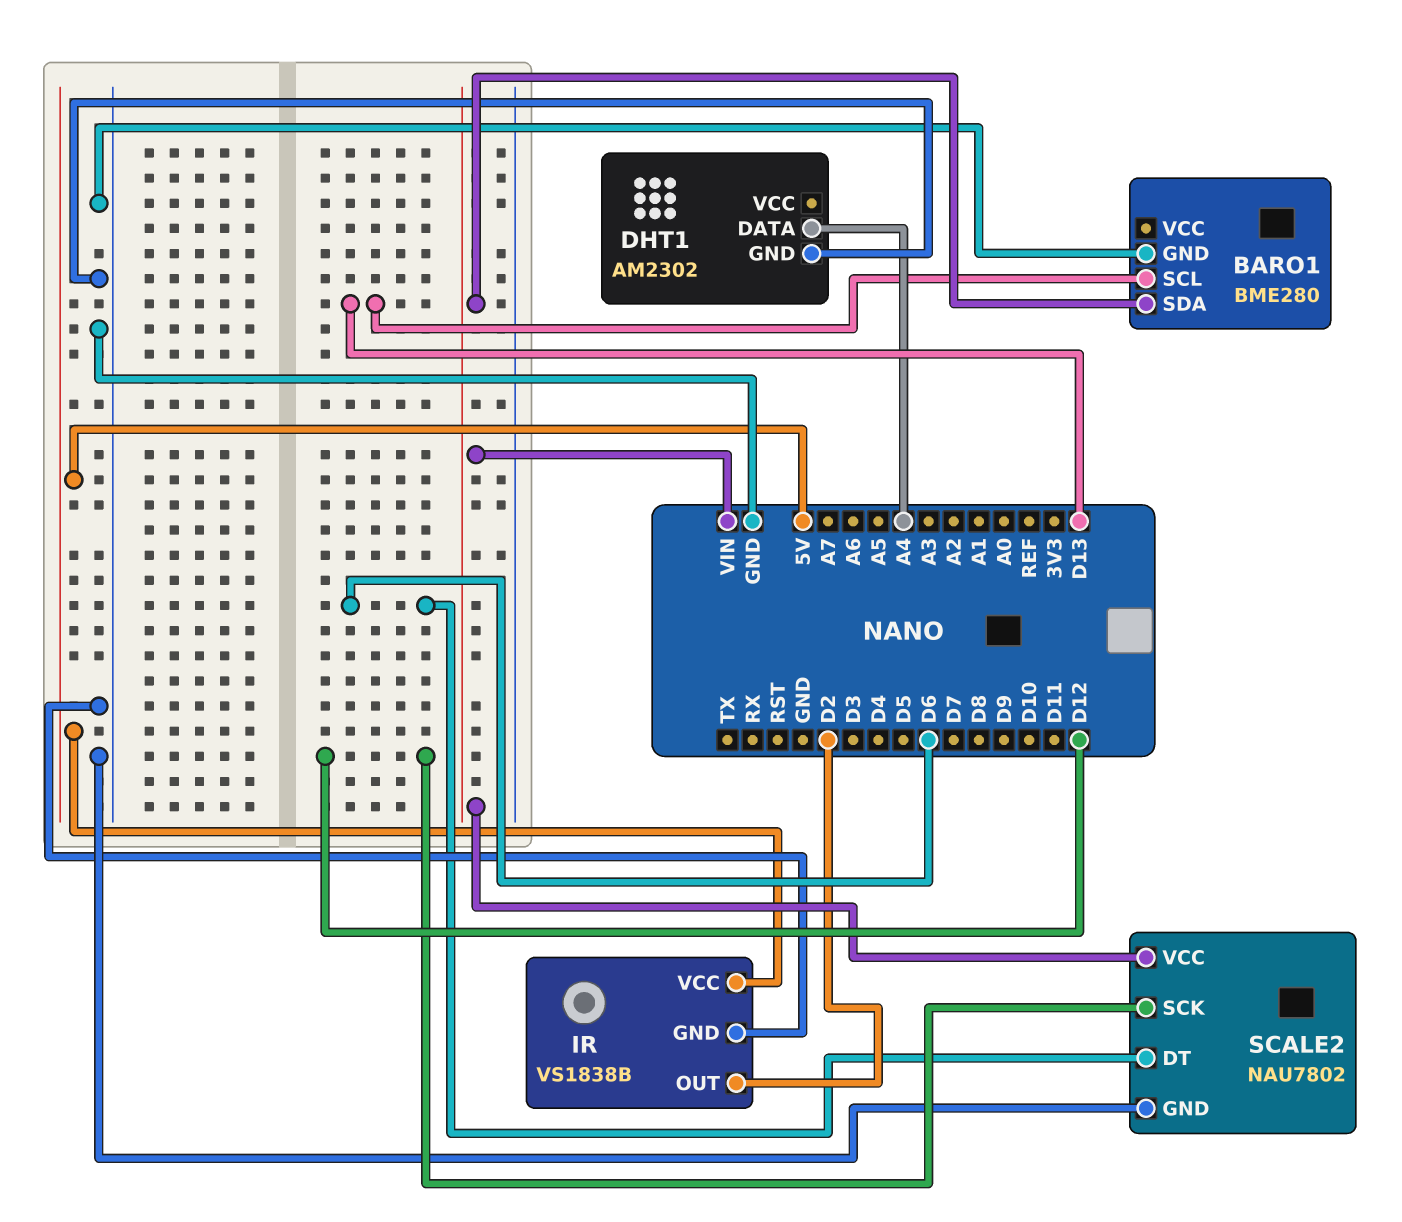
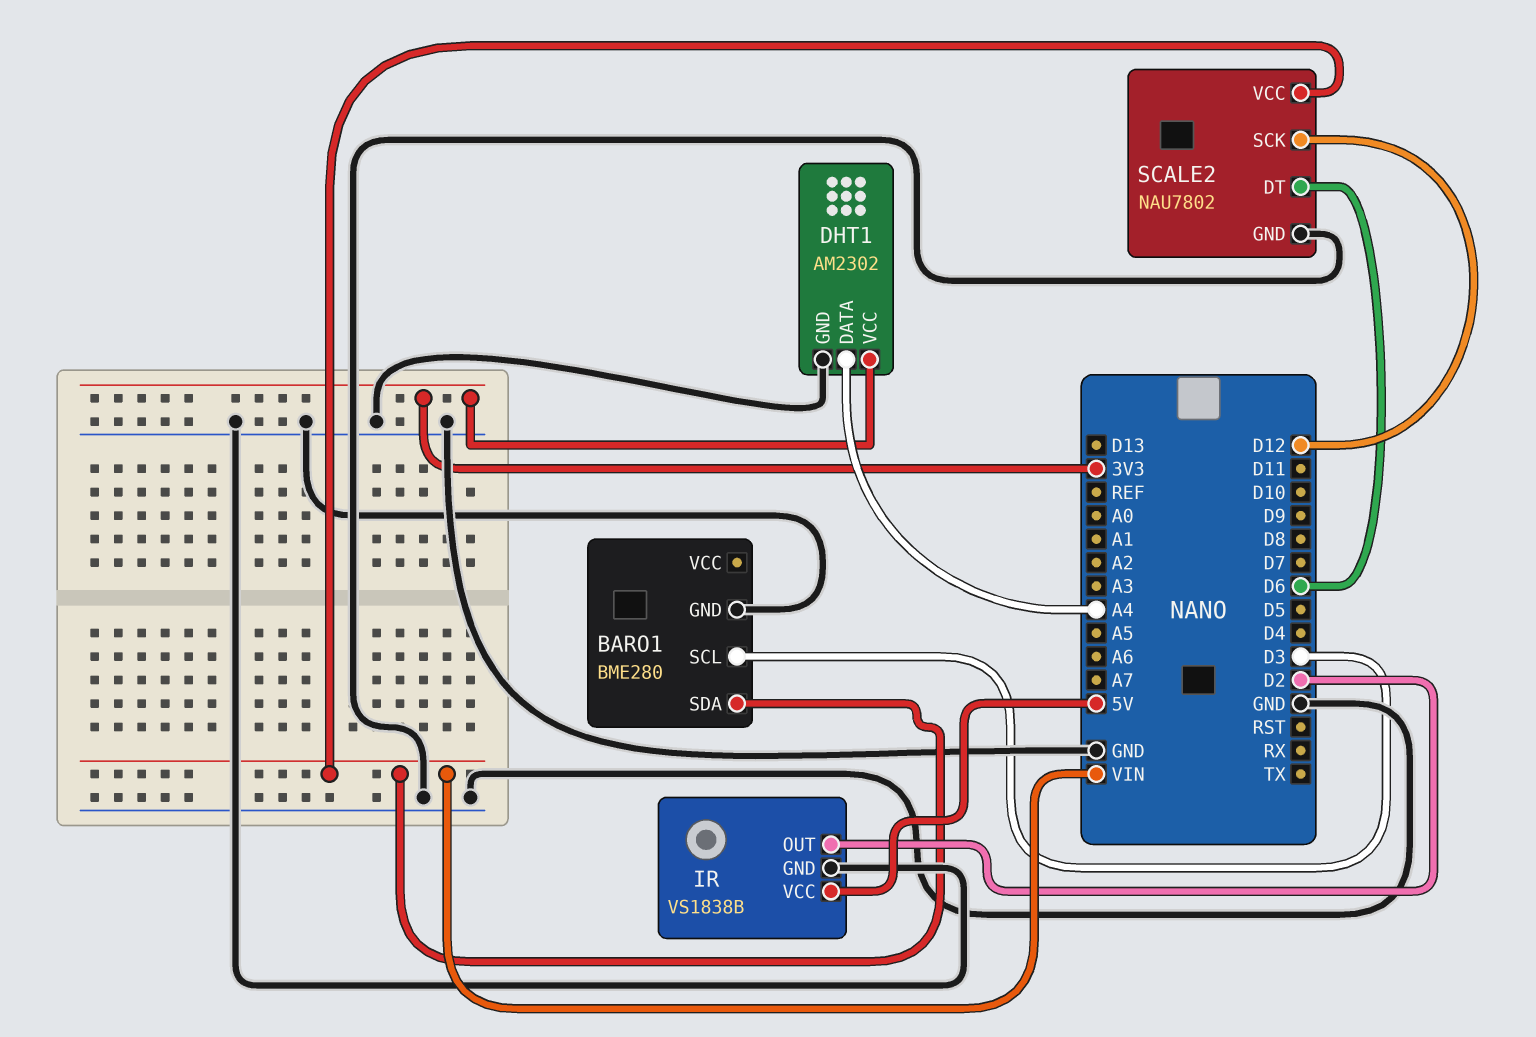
BARO1 pin SCL: D13 -> D3
DHT1 pin VCC: none -> 3V3

